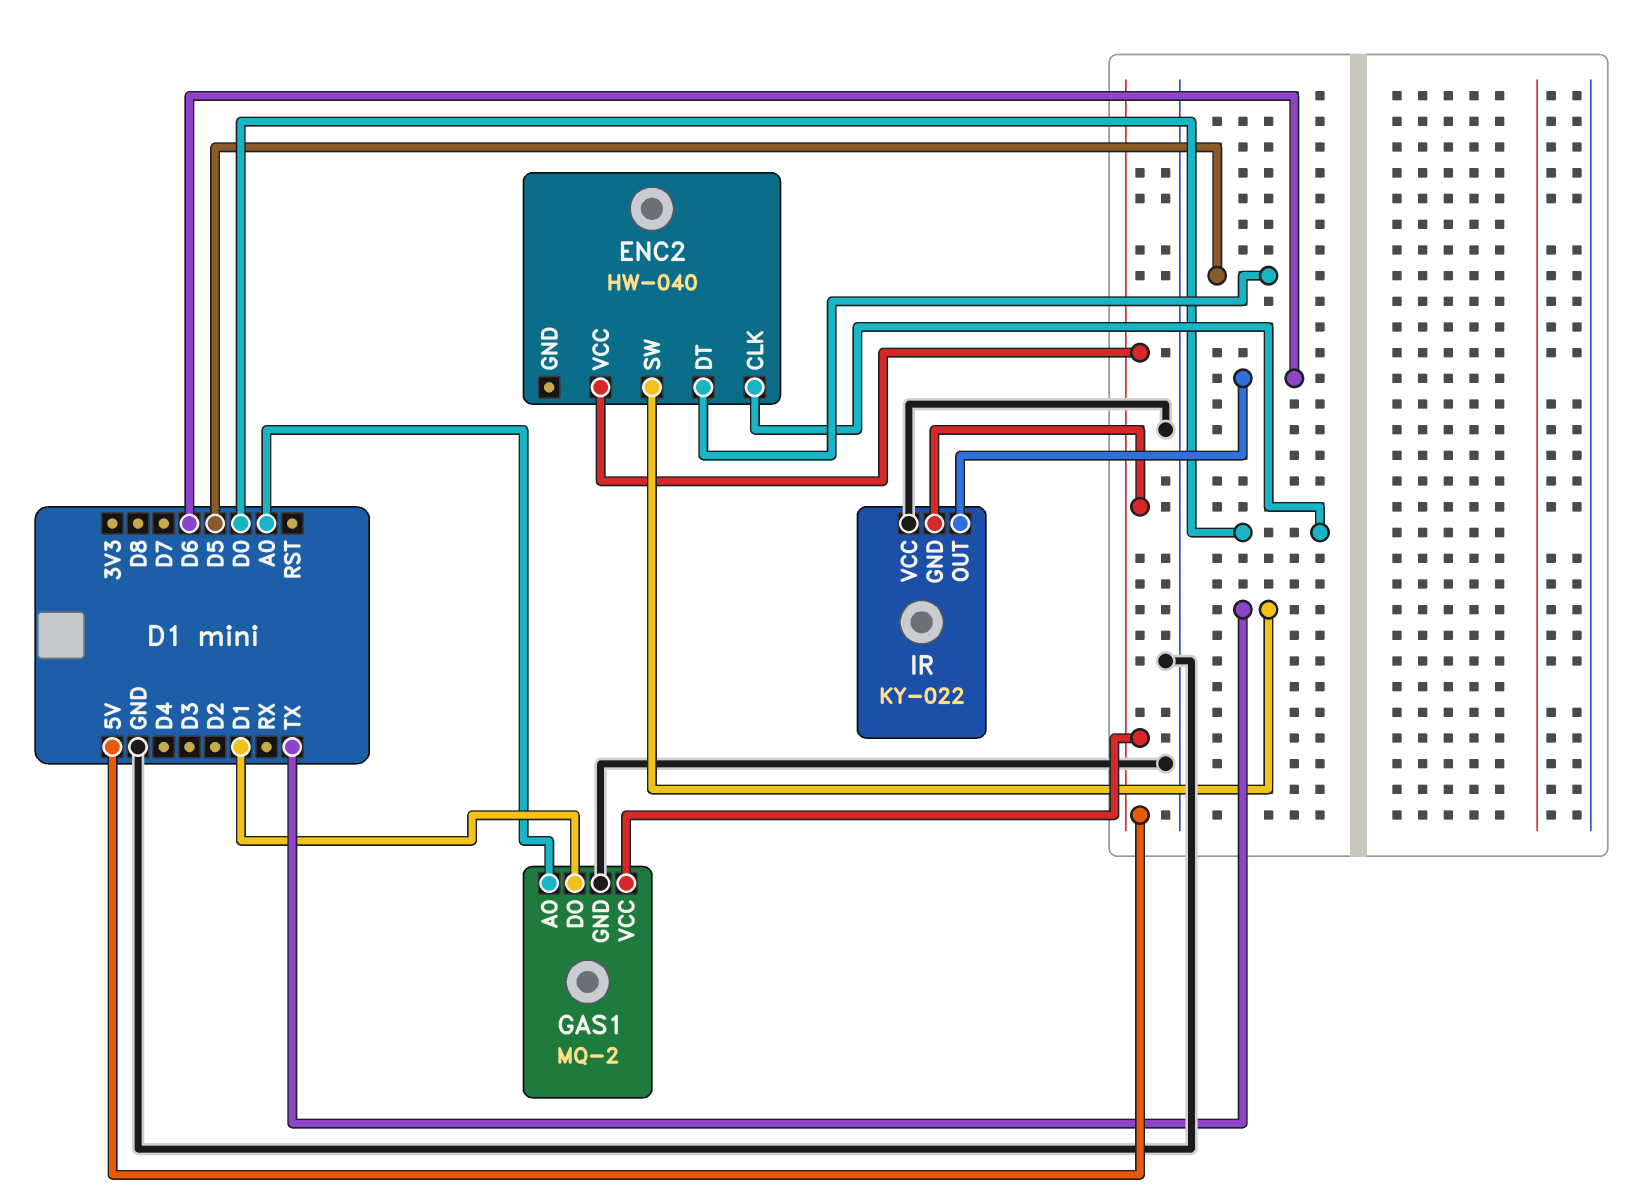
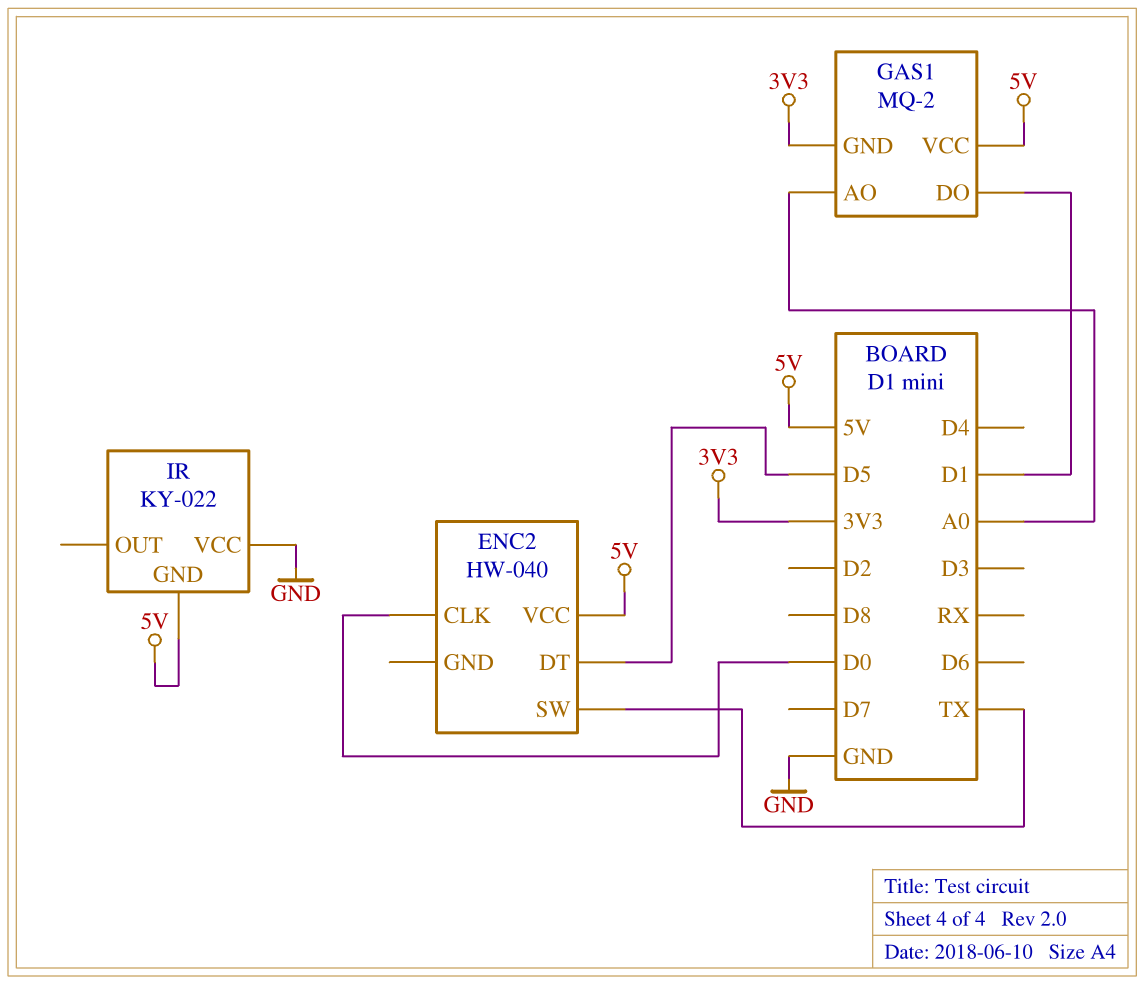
GAS1 pin GND: GND -> 3V3
IR pin OUT: D6 -> none

